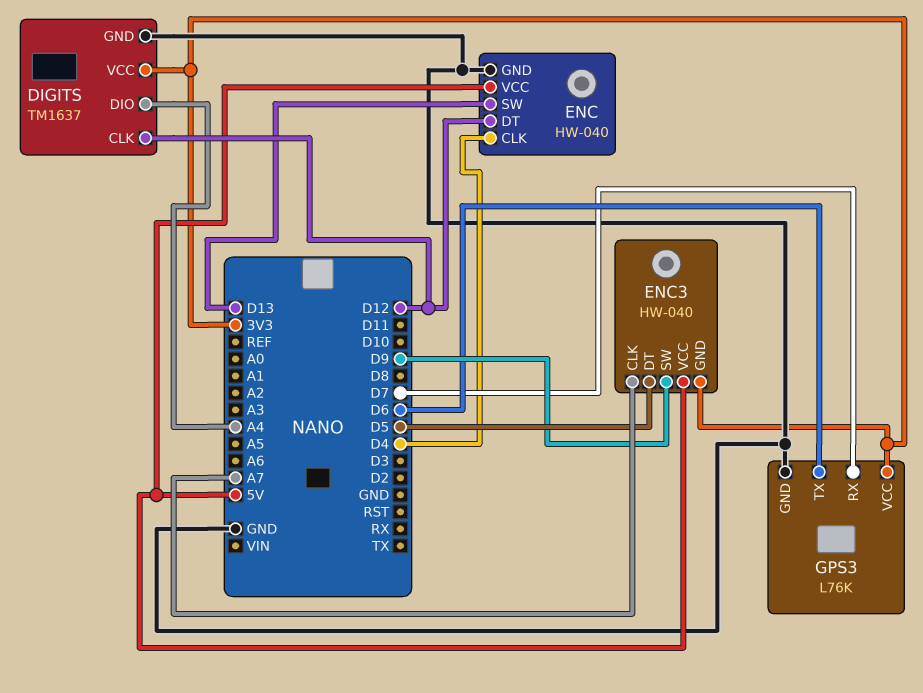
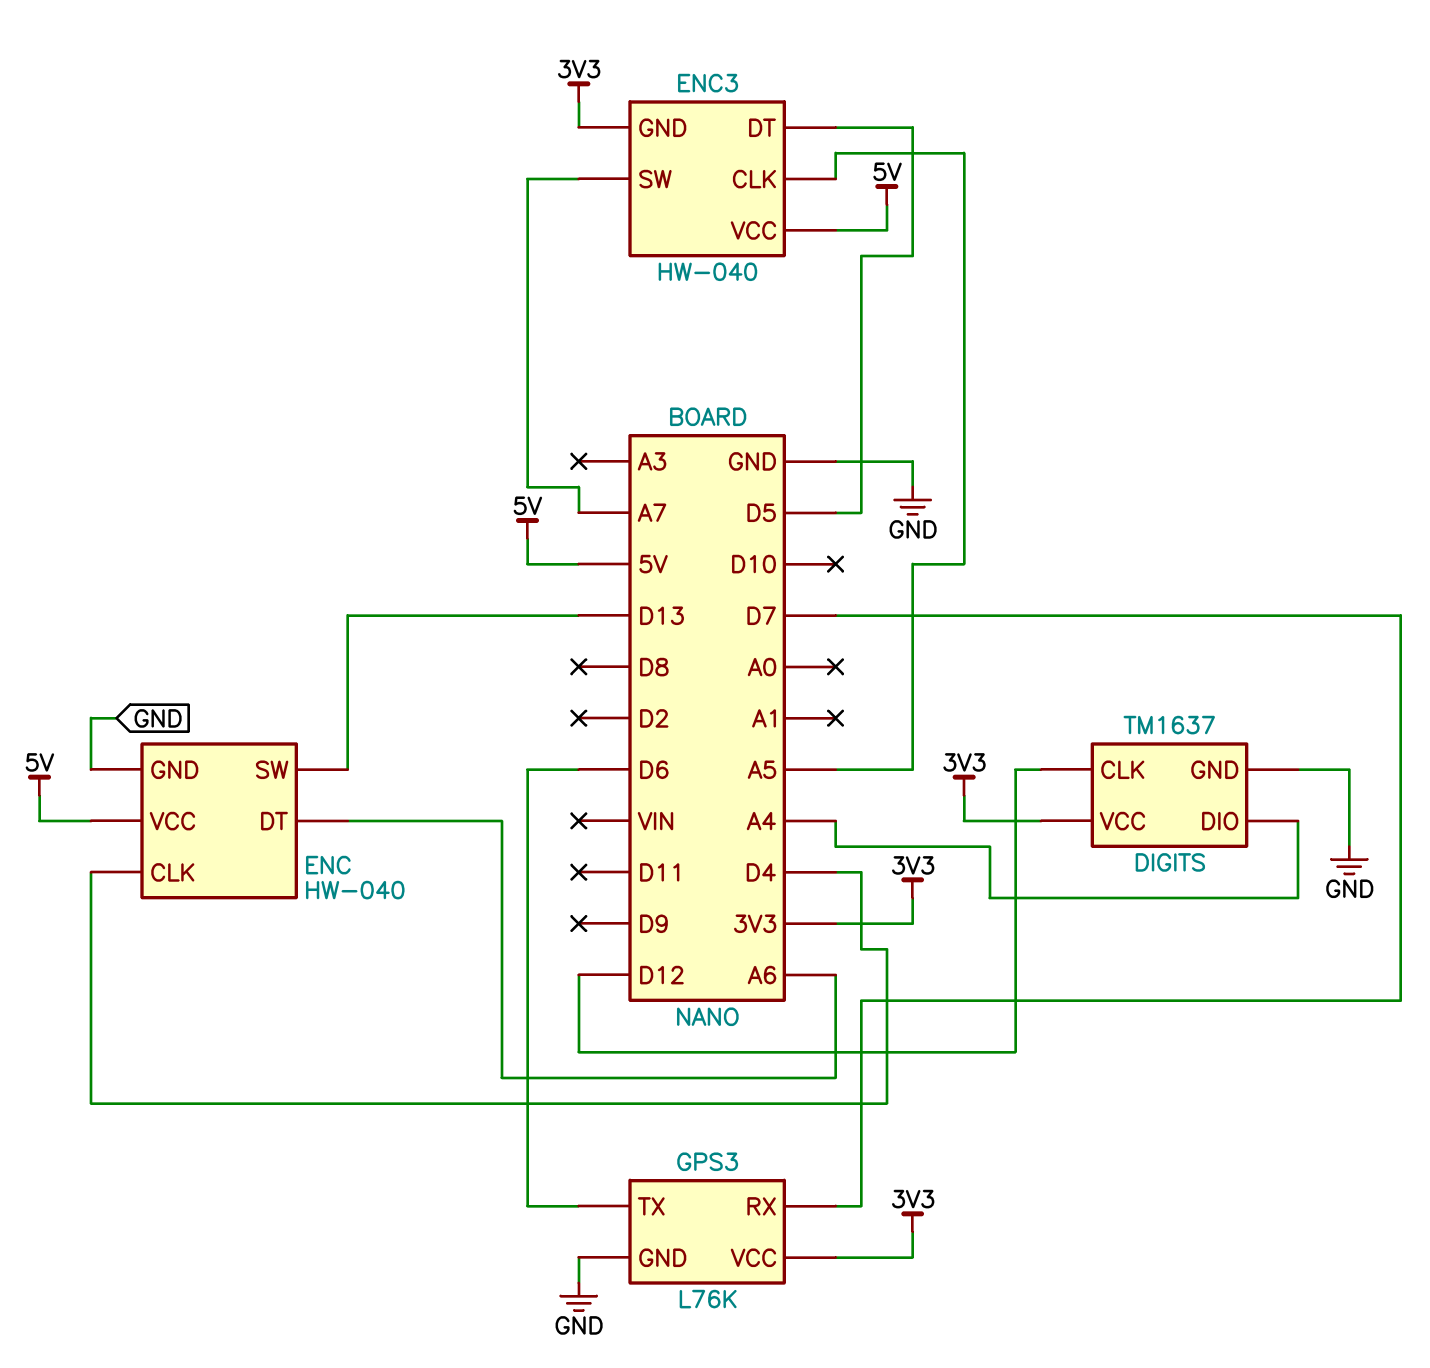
ENC pin DT: D12 -> A6
ENC3 pin CLK: A7 -> A5
ENC3 pin SW: D9 -> A7

